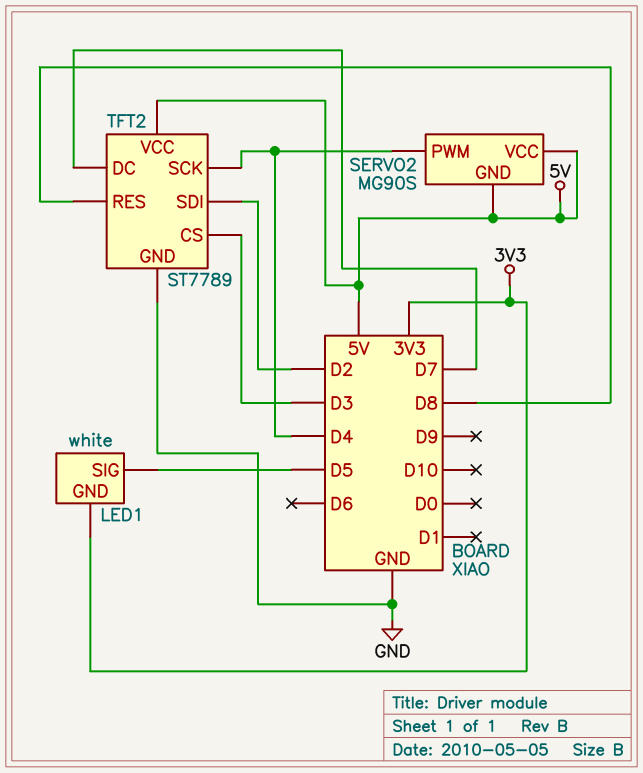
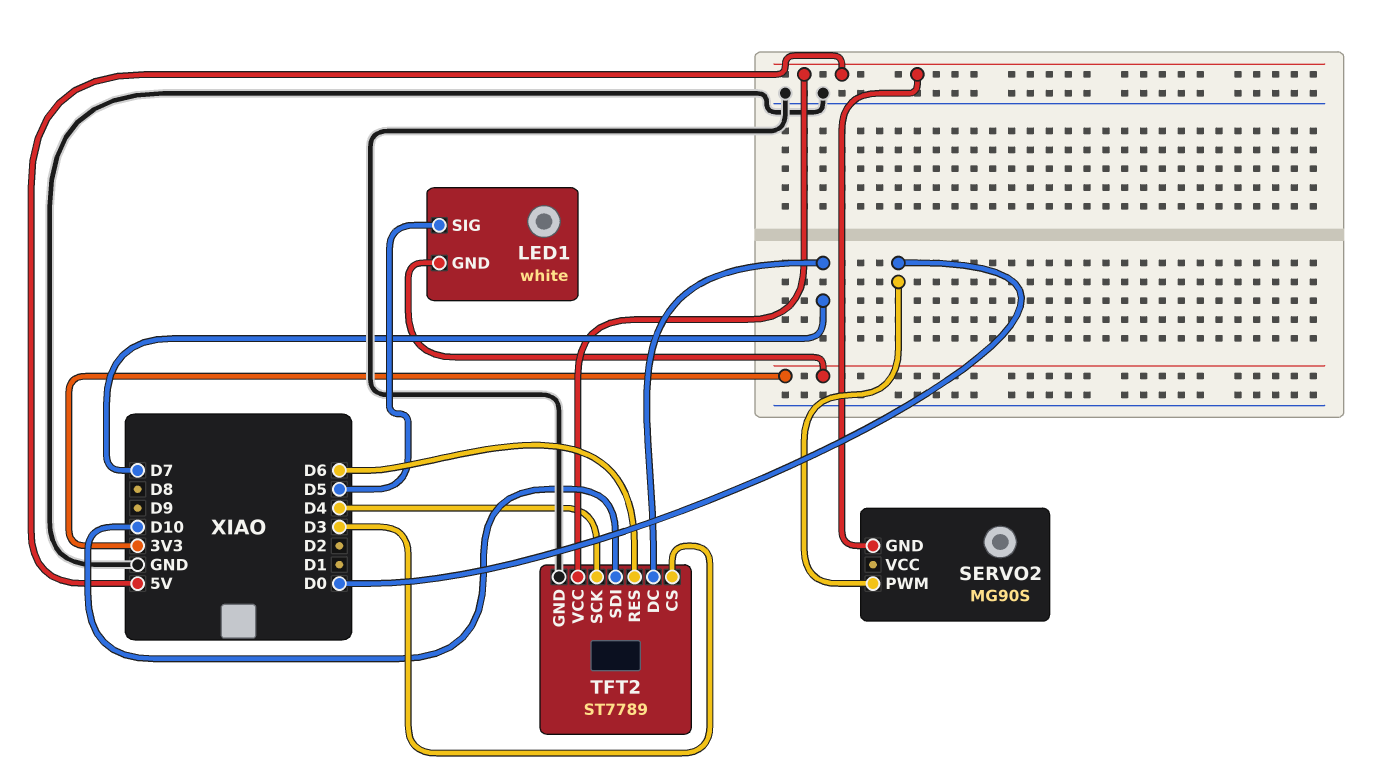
SERVO2 pin PWM: D4 -> D0
SERVO2 pin VCC: 5V -> none
TFT2 pin RES: D8 -> D6
TFT2 pin SDI: D2 -> D10

